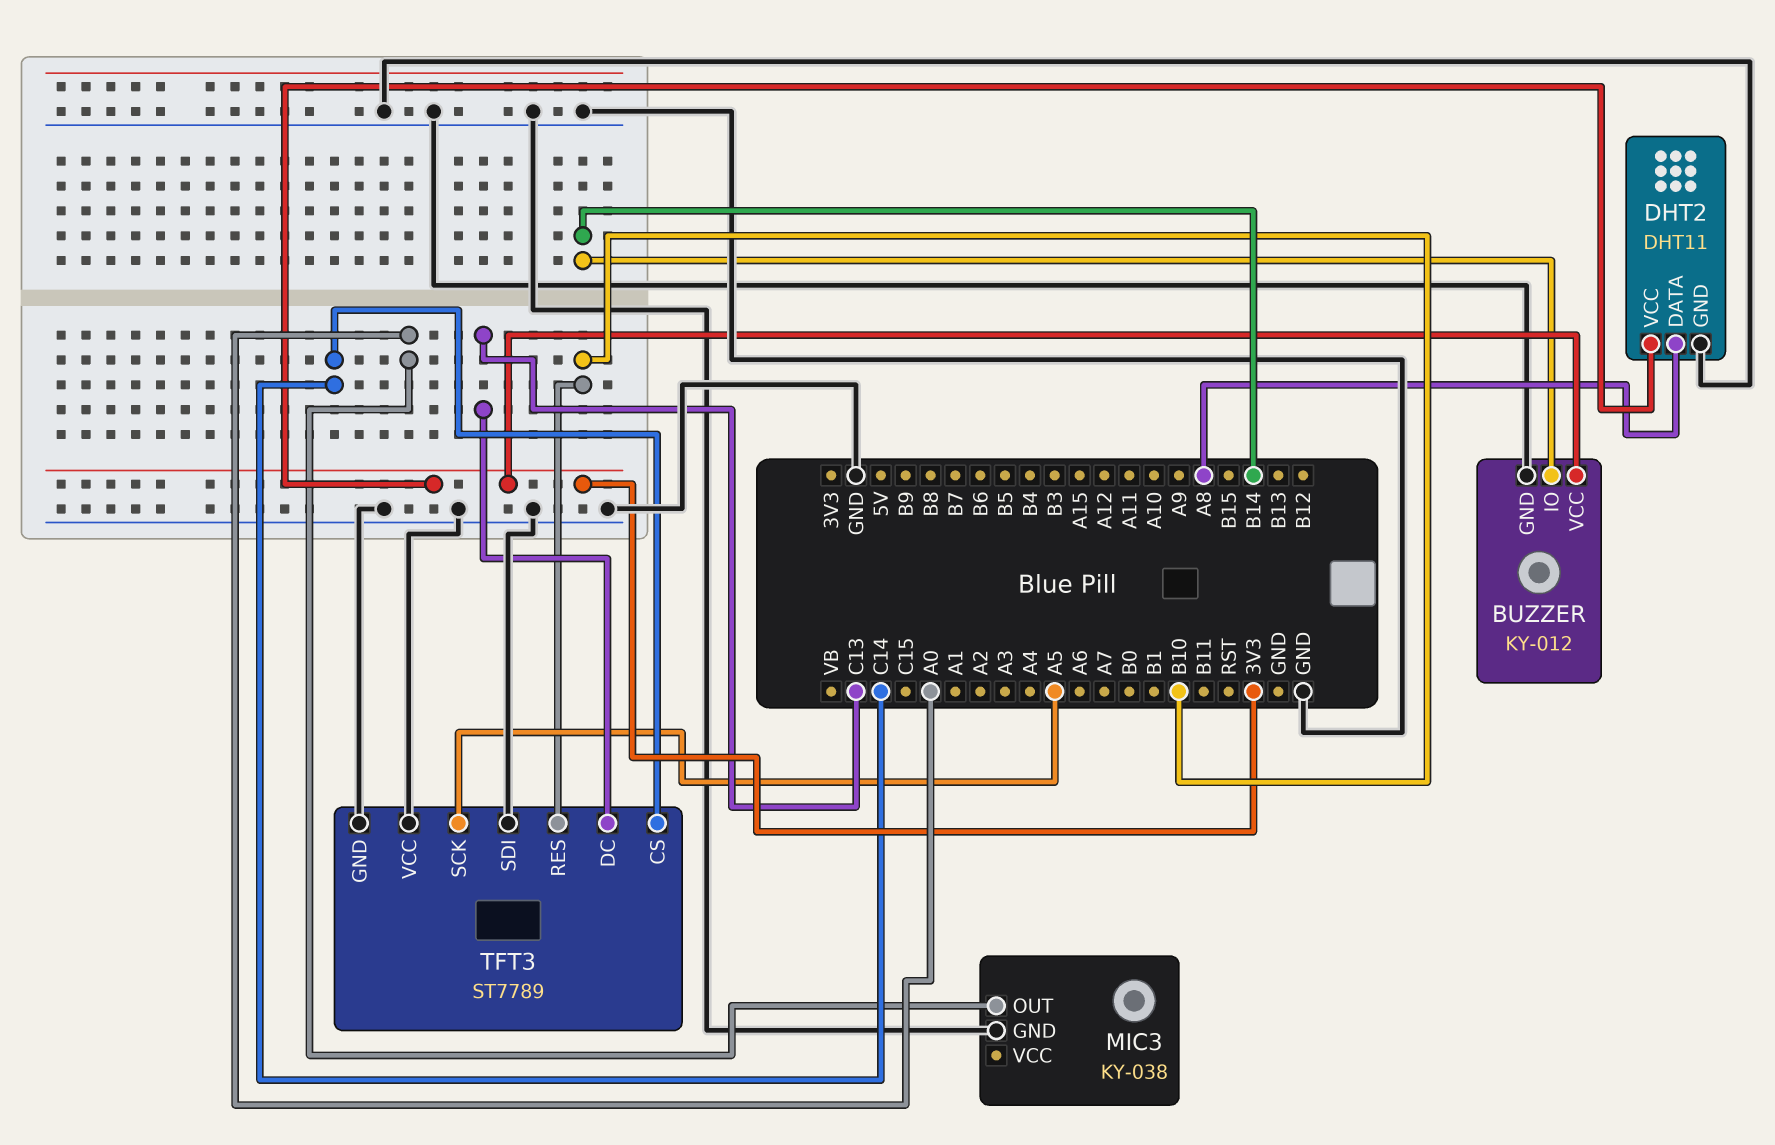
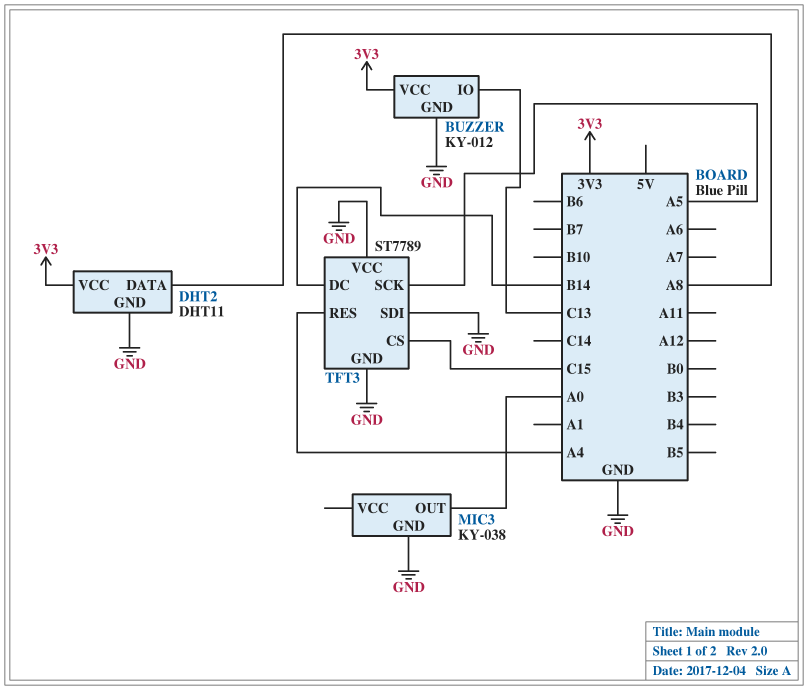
BUZZER pin IO: B14 -> C13
TFT3 pin CS: C14 -> C15
TFT3 pin DC: C13 -> B14
TFT3 pin RES: B10 -> A4

